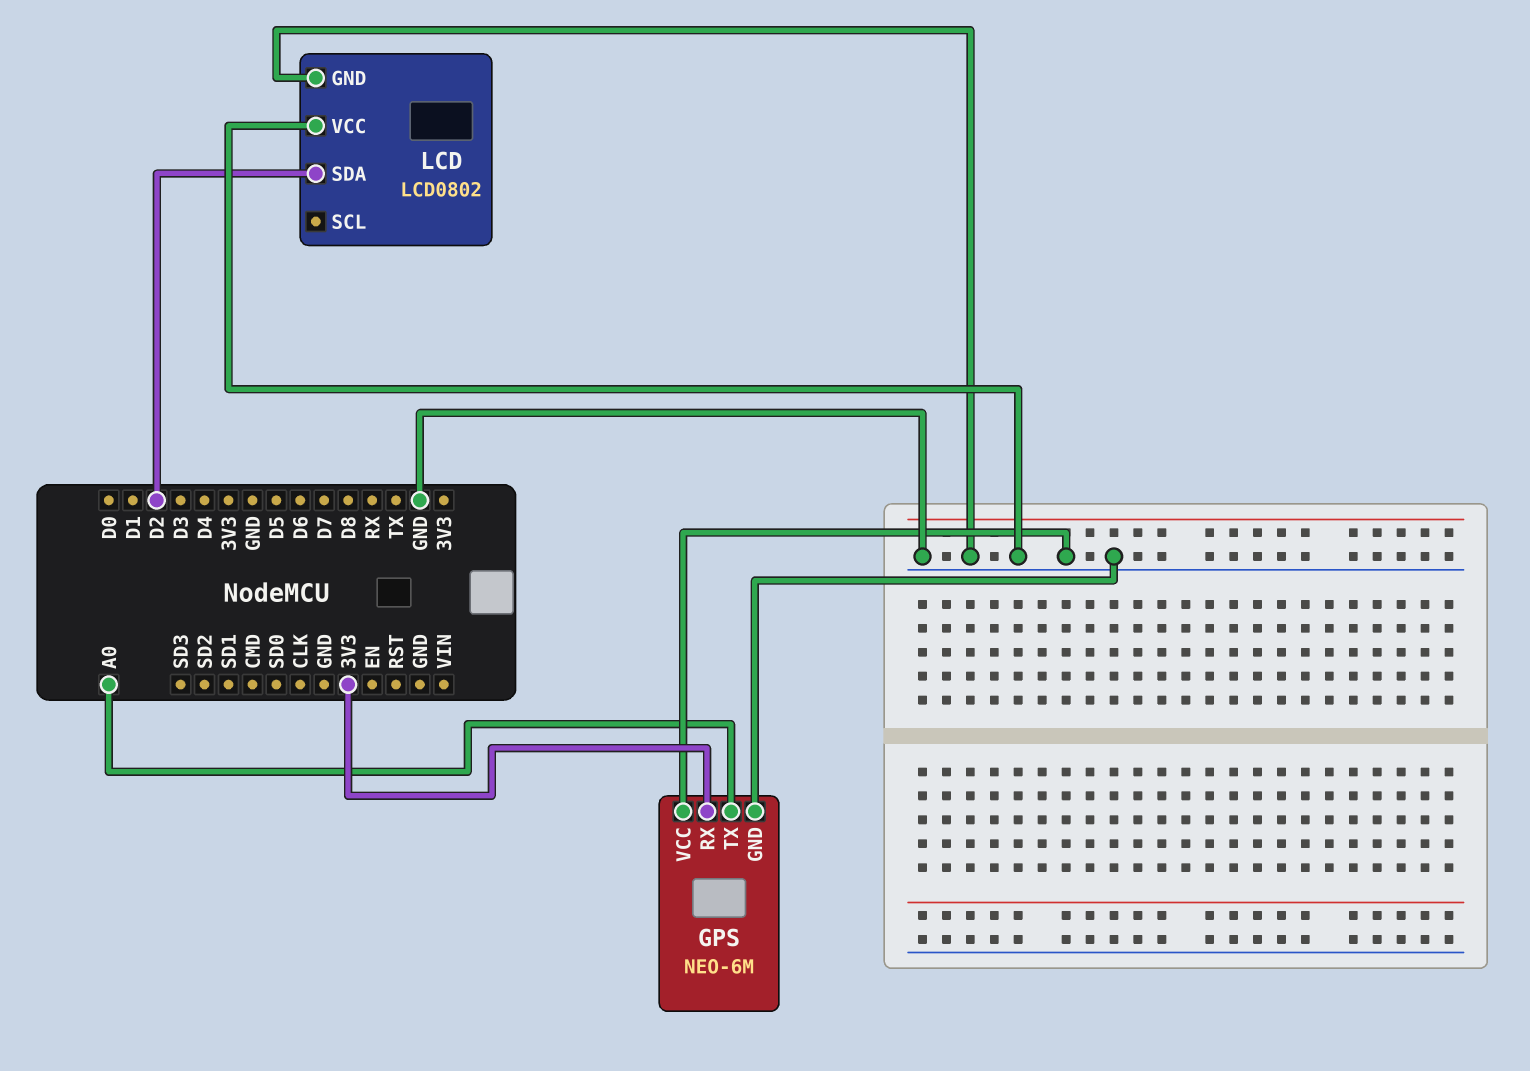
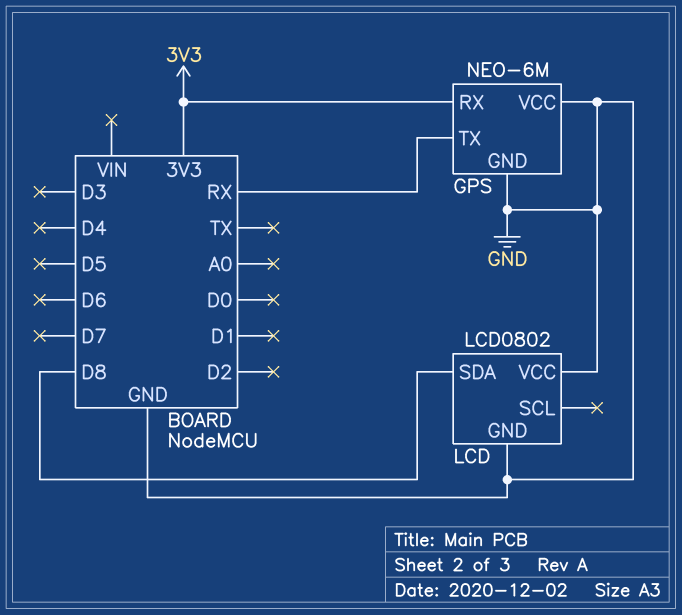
GPS pin TX: A0 -> RX
LCD pin SDA: D2 -> D8

